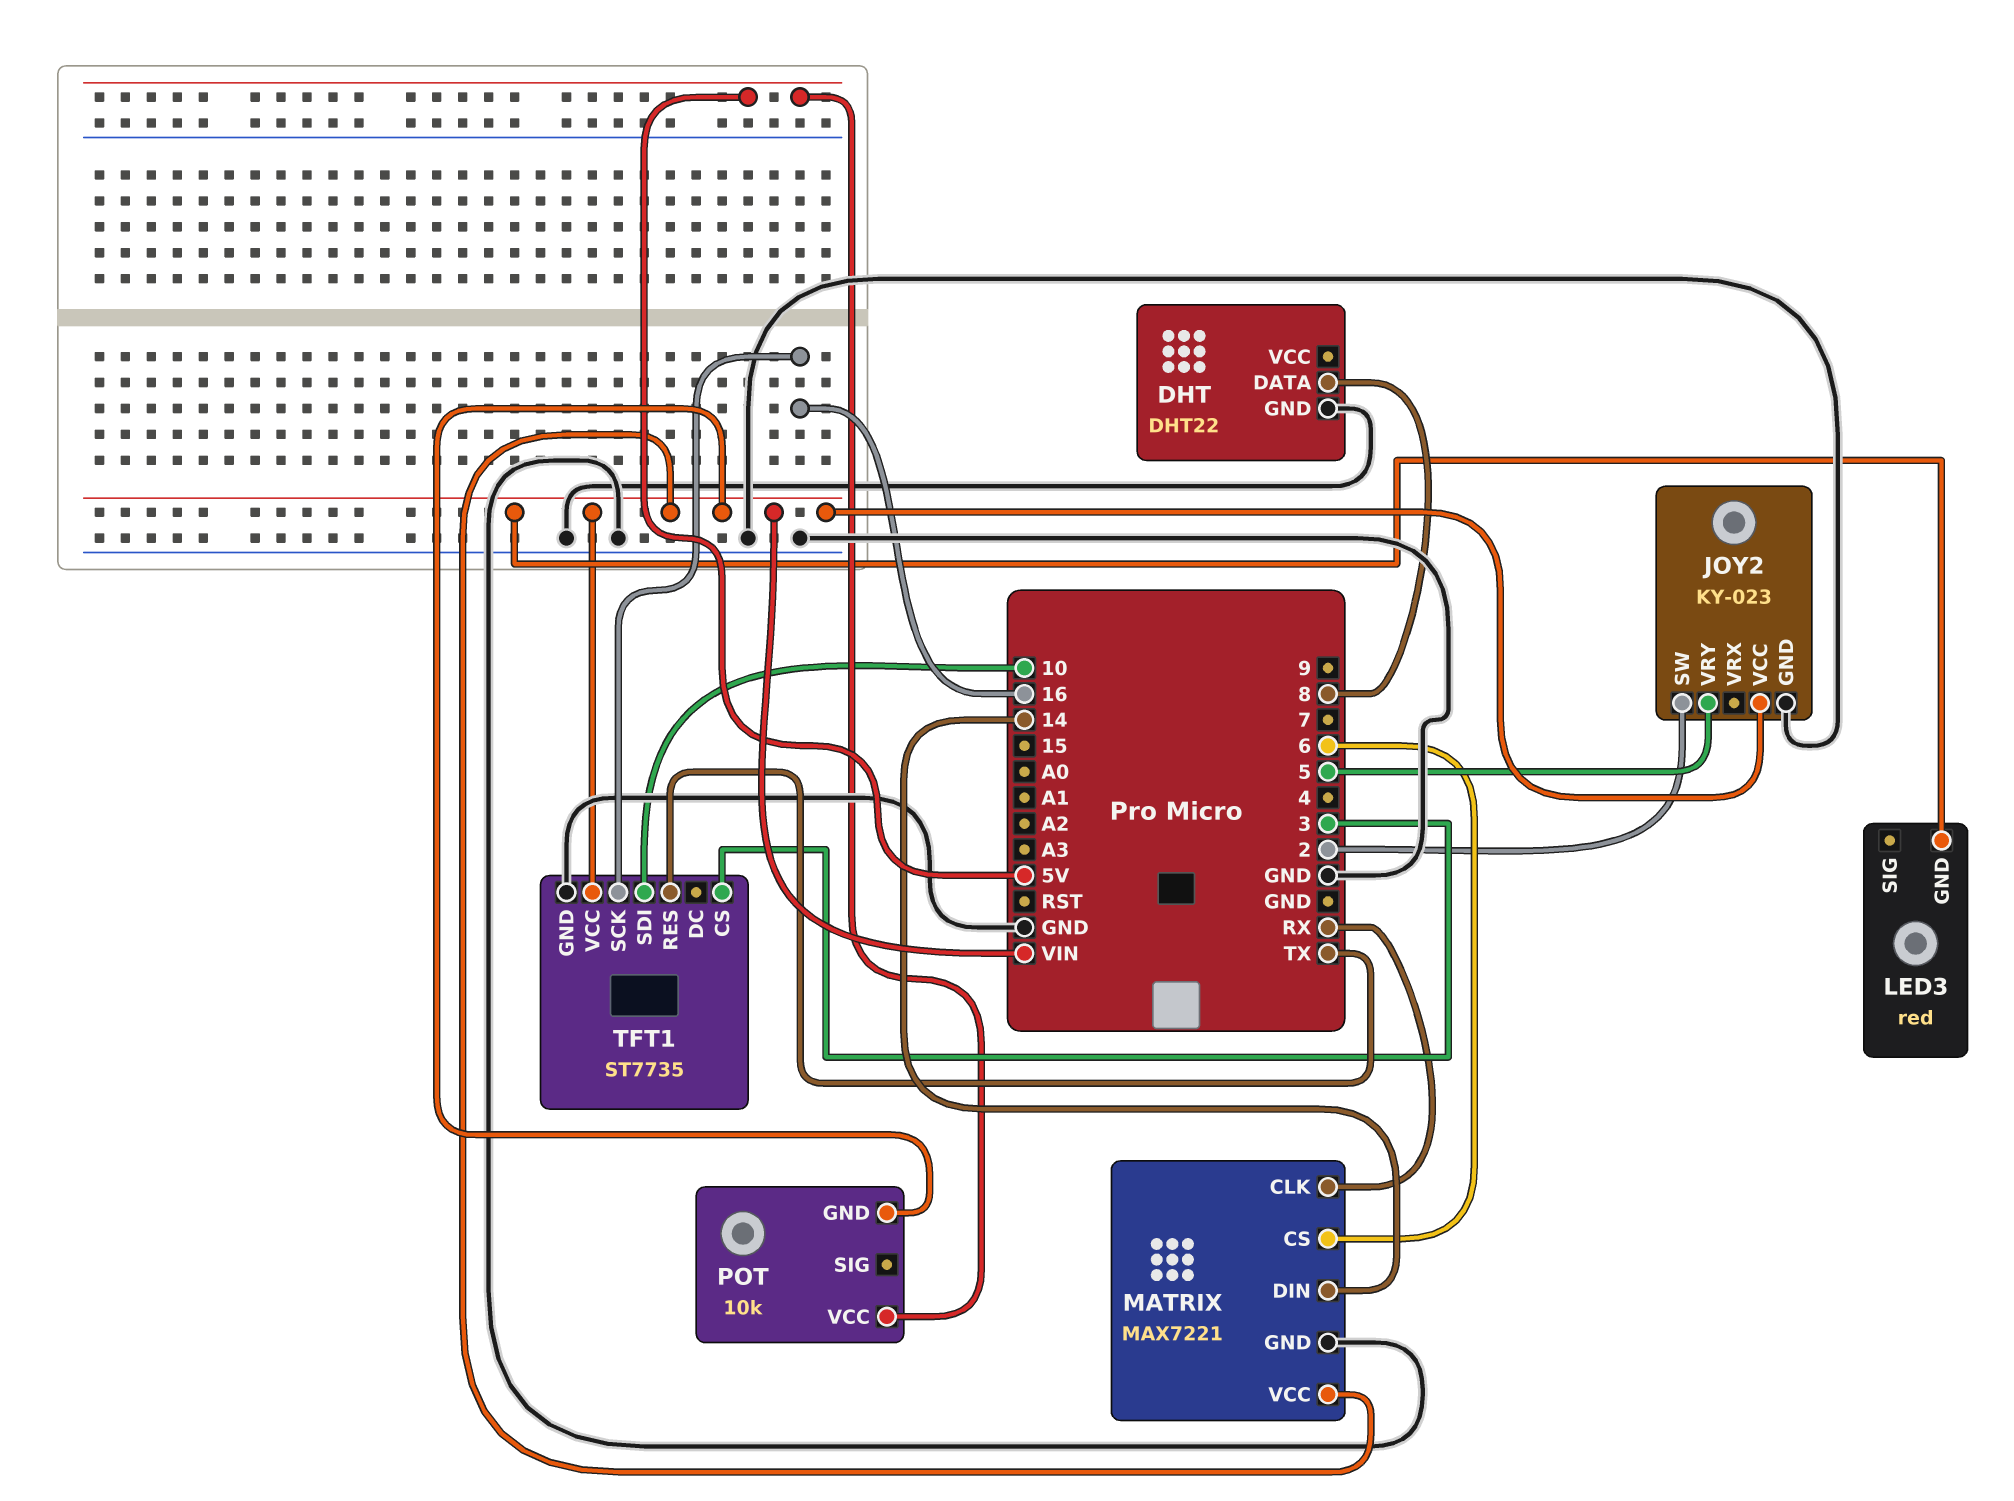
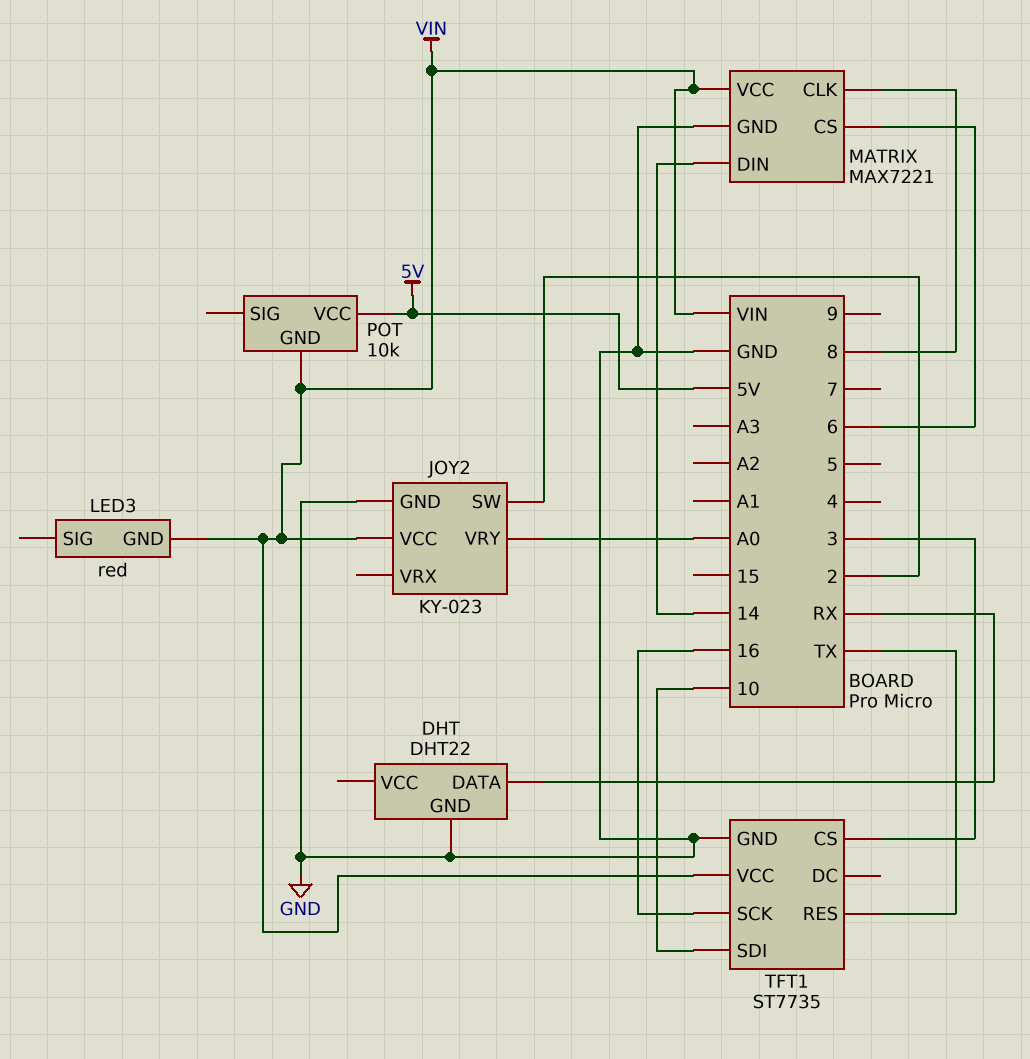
DHT pin DATA: 8 -> RX
JOY2 pin VRY: 5 -> A0
MATRIX pin CLK: RX -> 8

